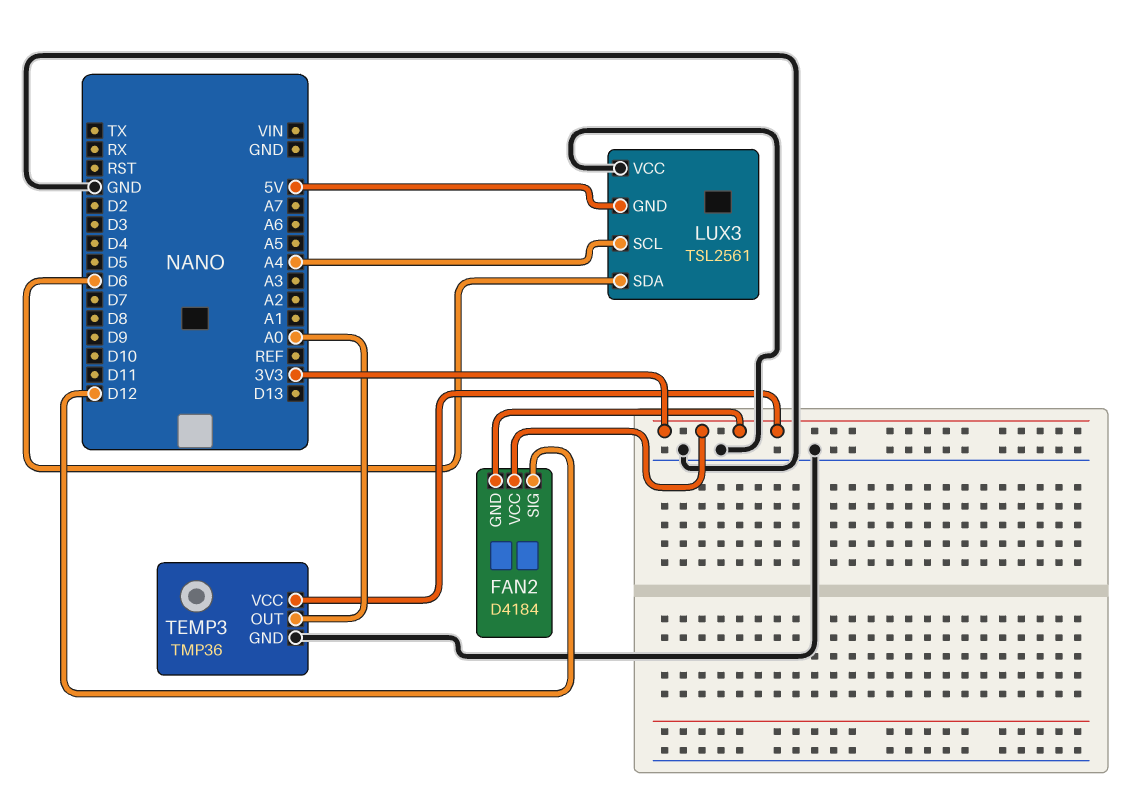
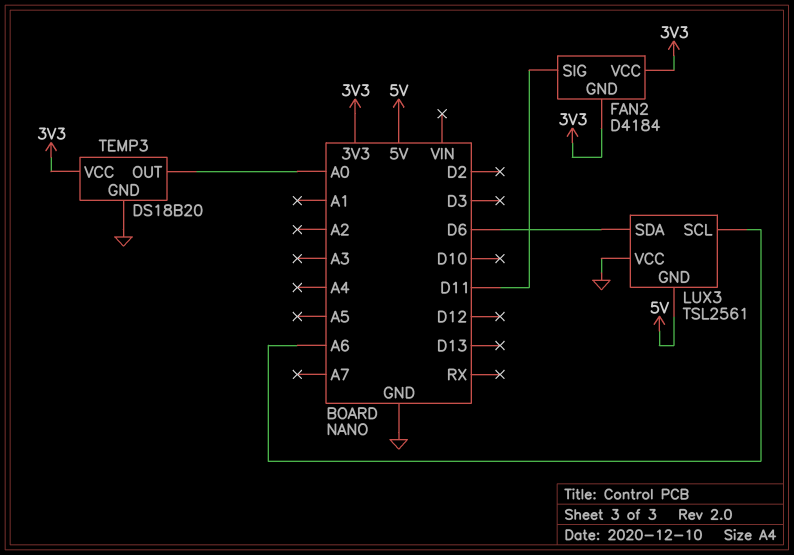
FAN2 pin SIG: D12 -> D11
LUX3 pin SCL: A4 -> A6
TEMP3: TMP36 -> DS18B20

